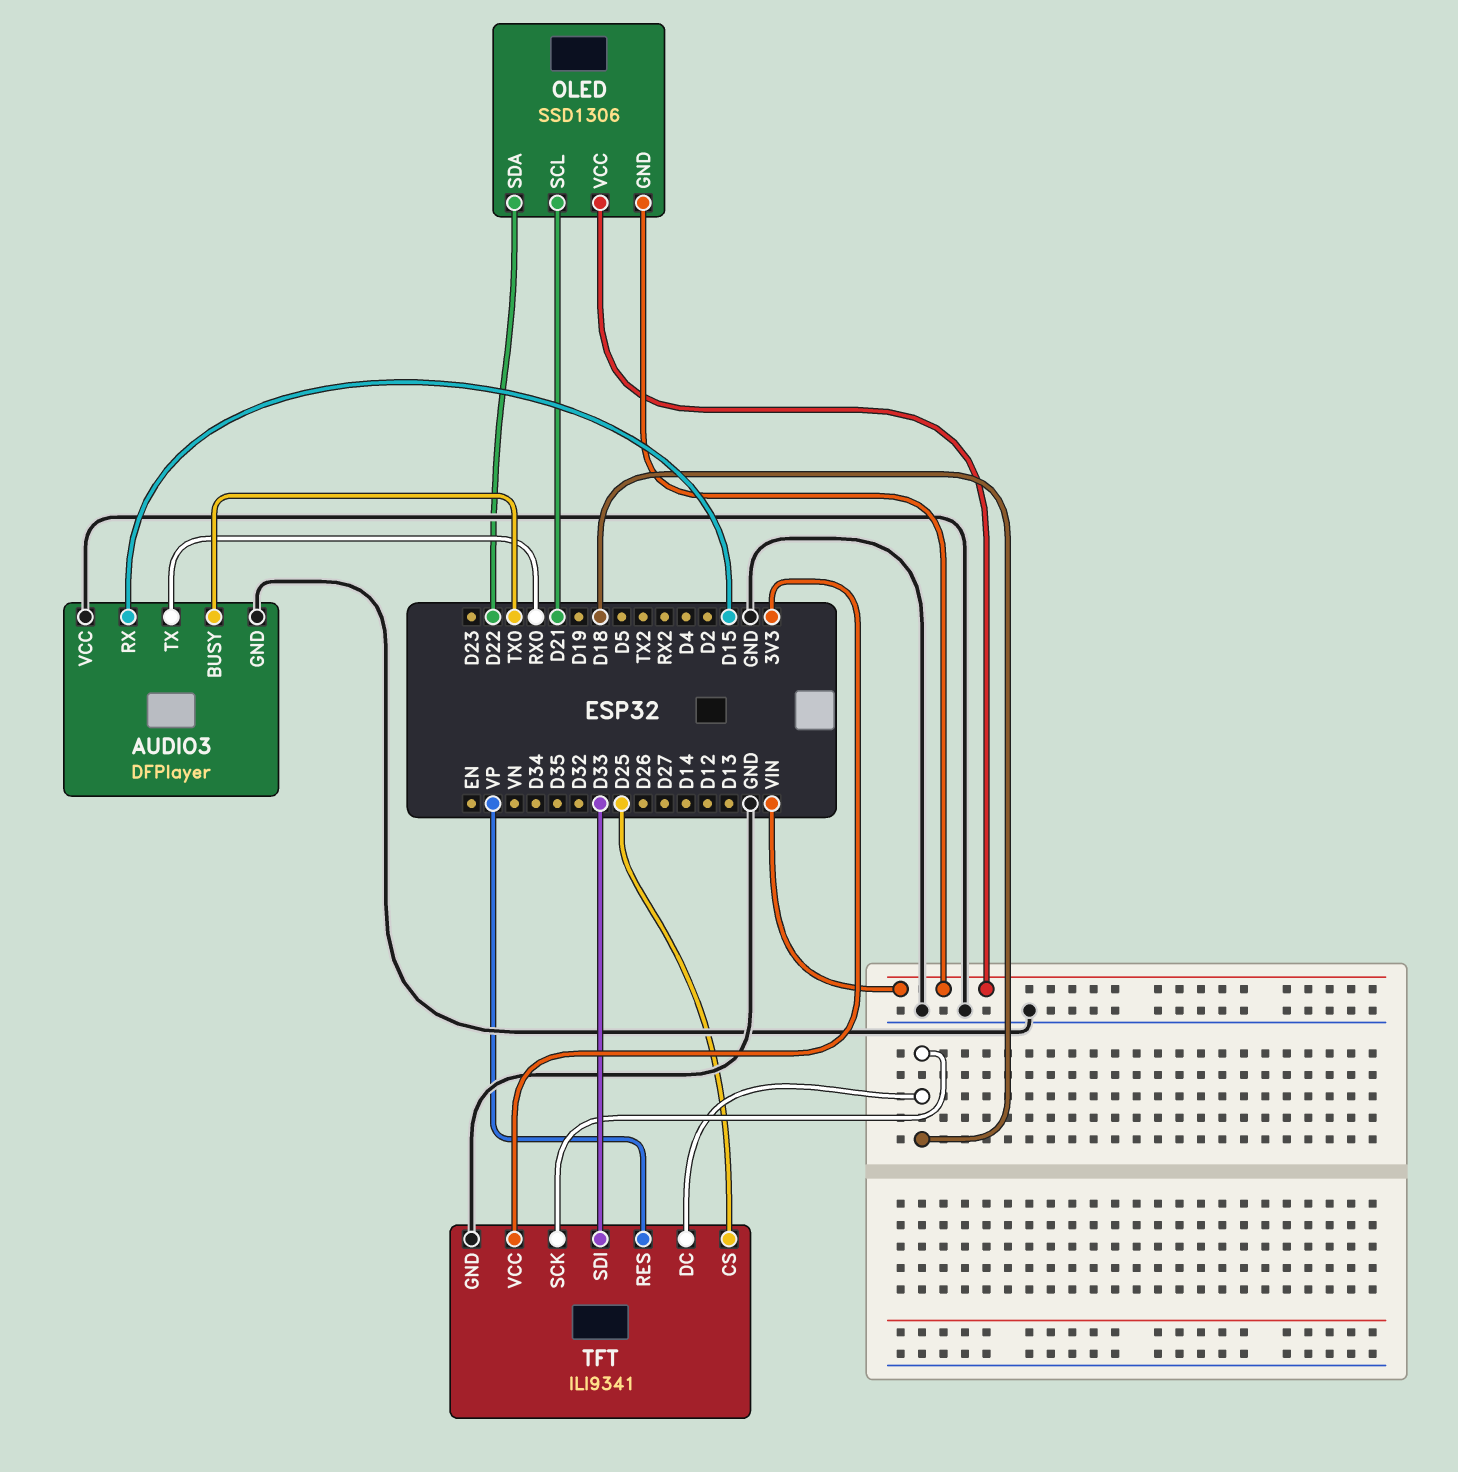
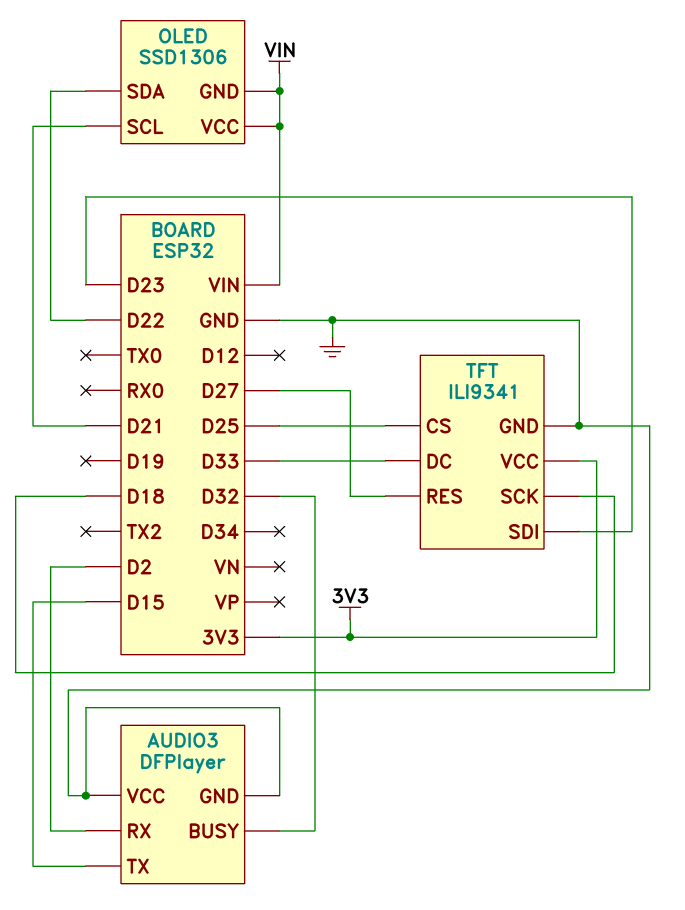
AUDIO3 pin BUSY: TX0 -> D32
AUDIO3 pin RX: D15 -> D2
AUDIO3 pin TX: RX0 -> D15
TFT pin DC: D18 -> D33
TFT pin RES: VP -> D27
TFT pin SDI: D33 -> D23

